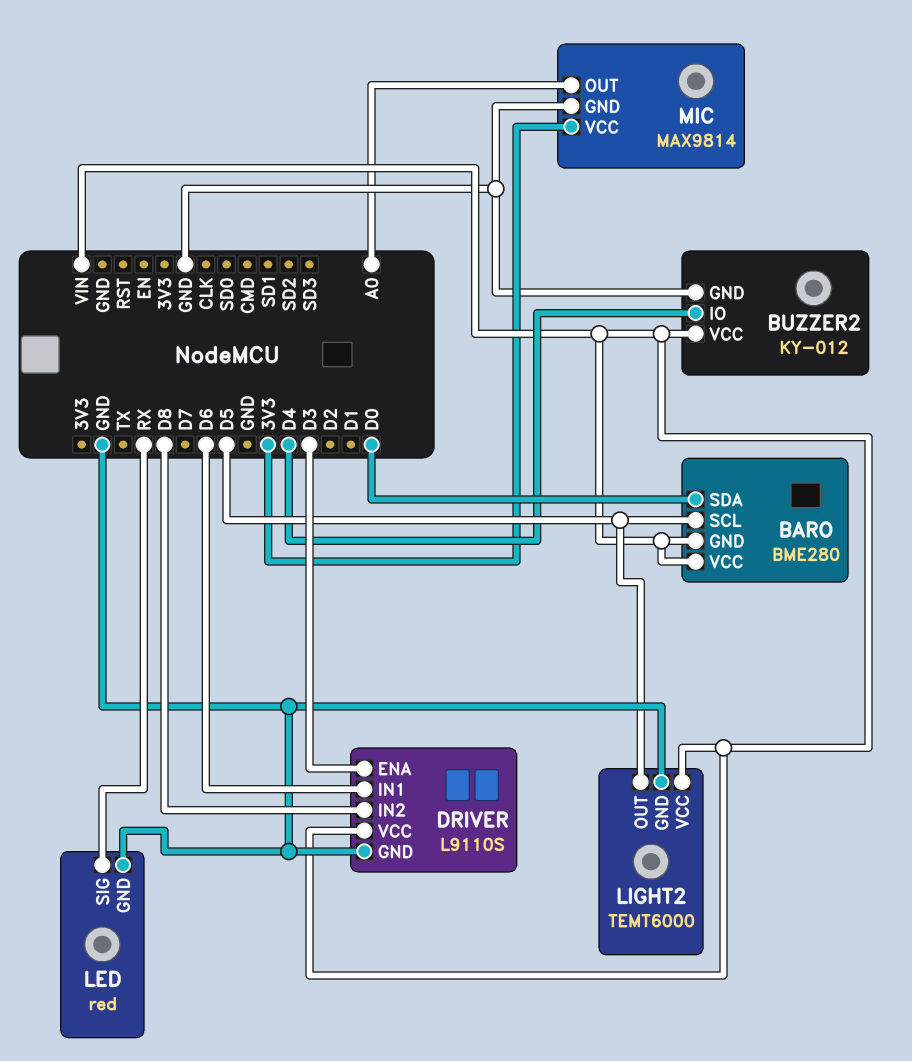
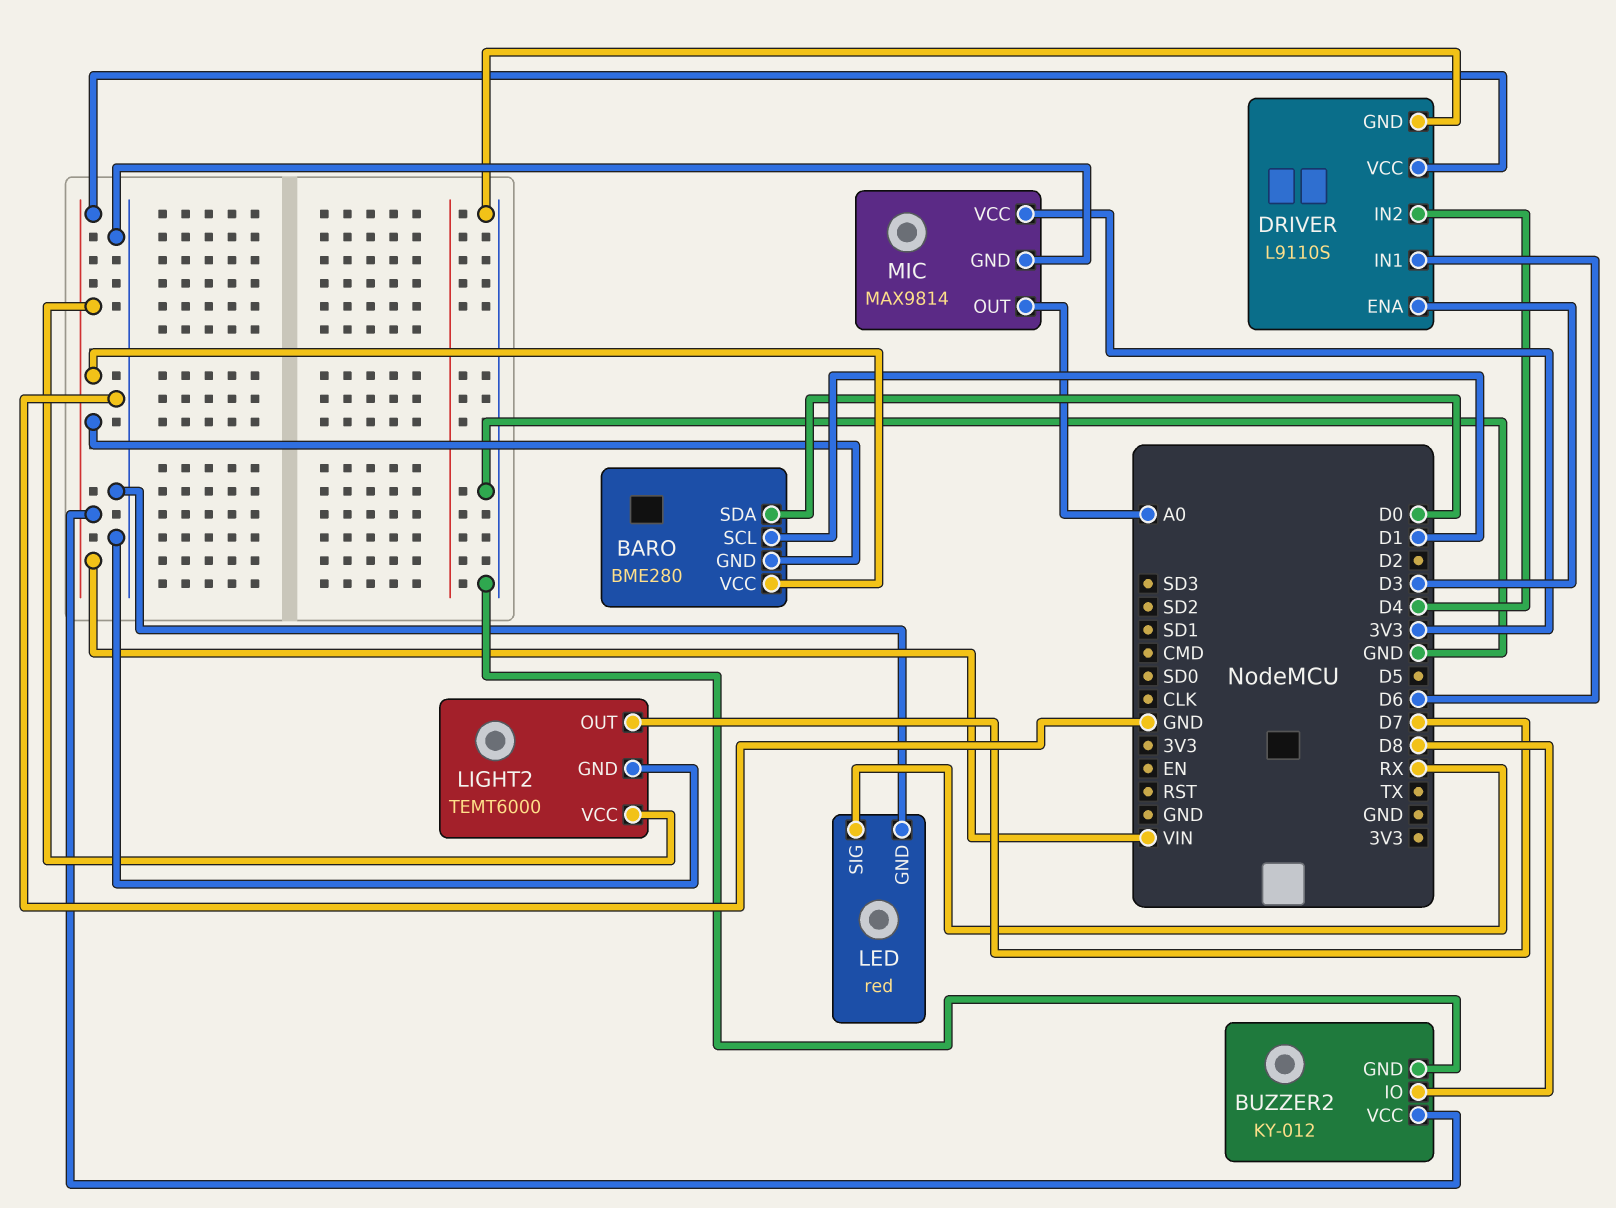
BARO pin SCL: D5 -> D1
BUZZER2 pin IO: D4 -> D8
DRIVER pin IN2: D8 -> D4
LIGHT2 pin OUT: D5 -> D7

